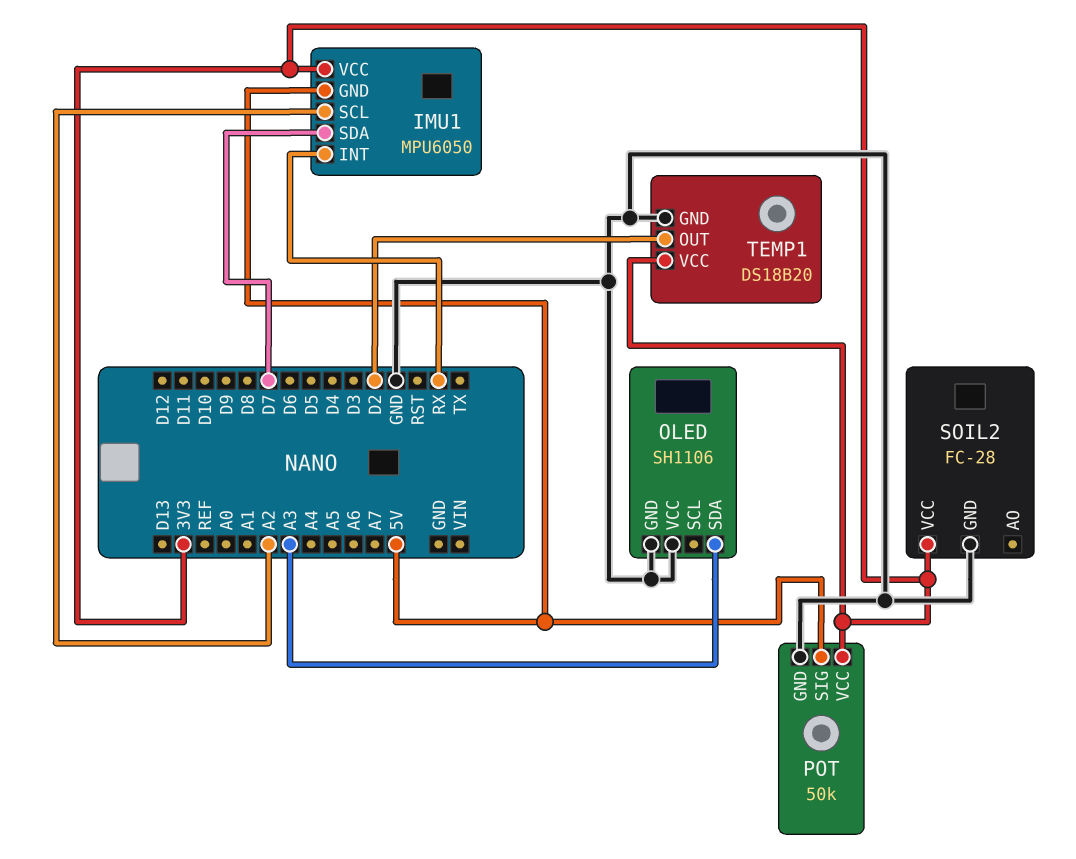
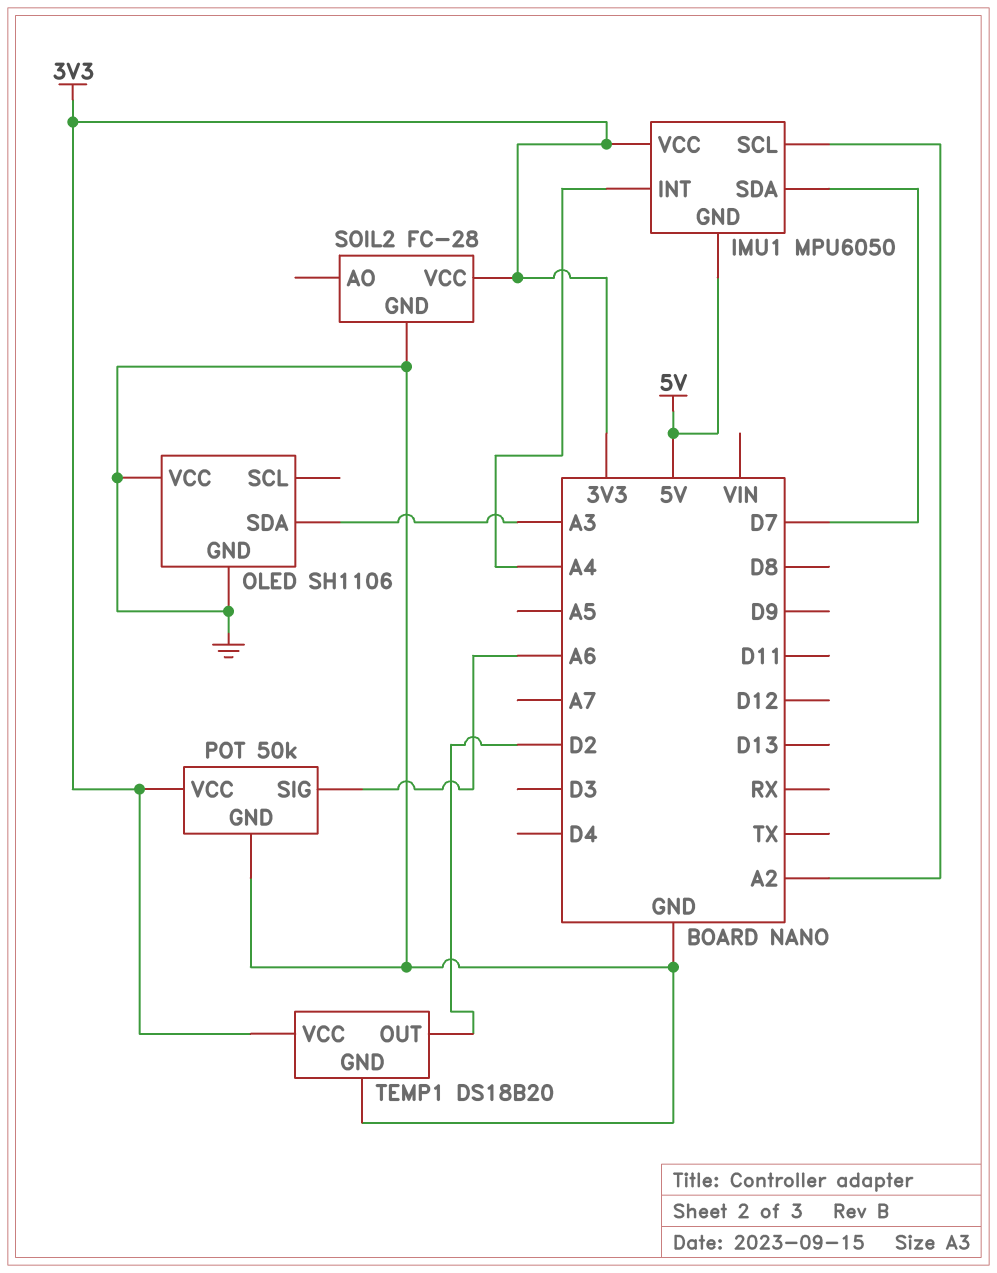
IMU1 pin INT: RX -> A4
POT pin SIG: 5V -> A6

